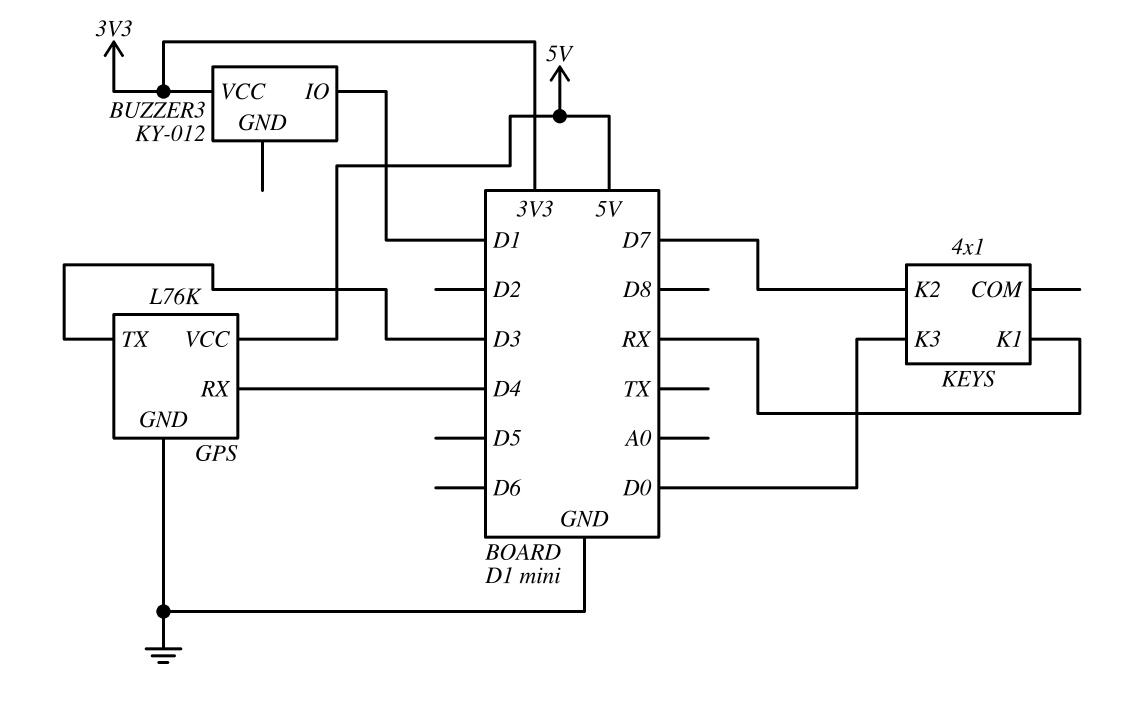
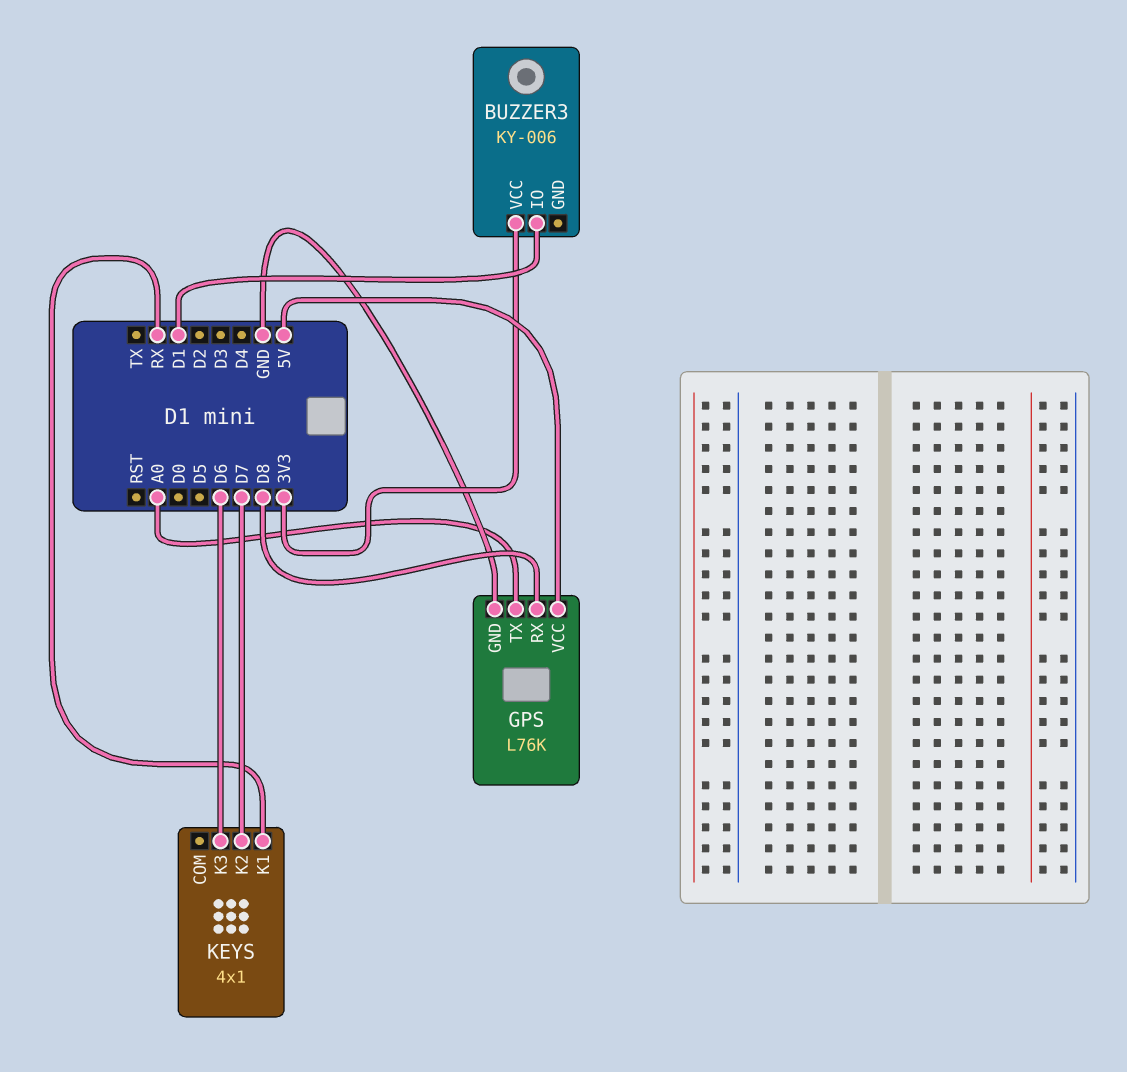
BUZZER3: KY-012 -> KY-006
GPS pin RX: D4 -> D8
GPS pin TX: D3 -> A0
KEYS pin K3: D0 -> D6

